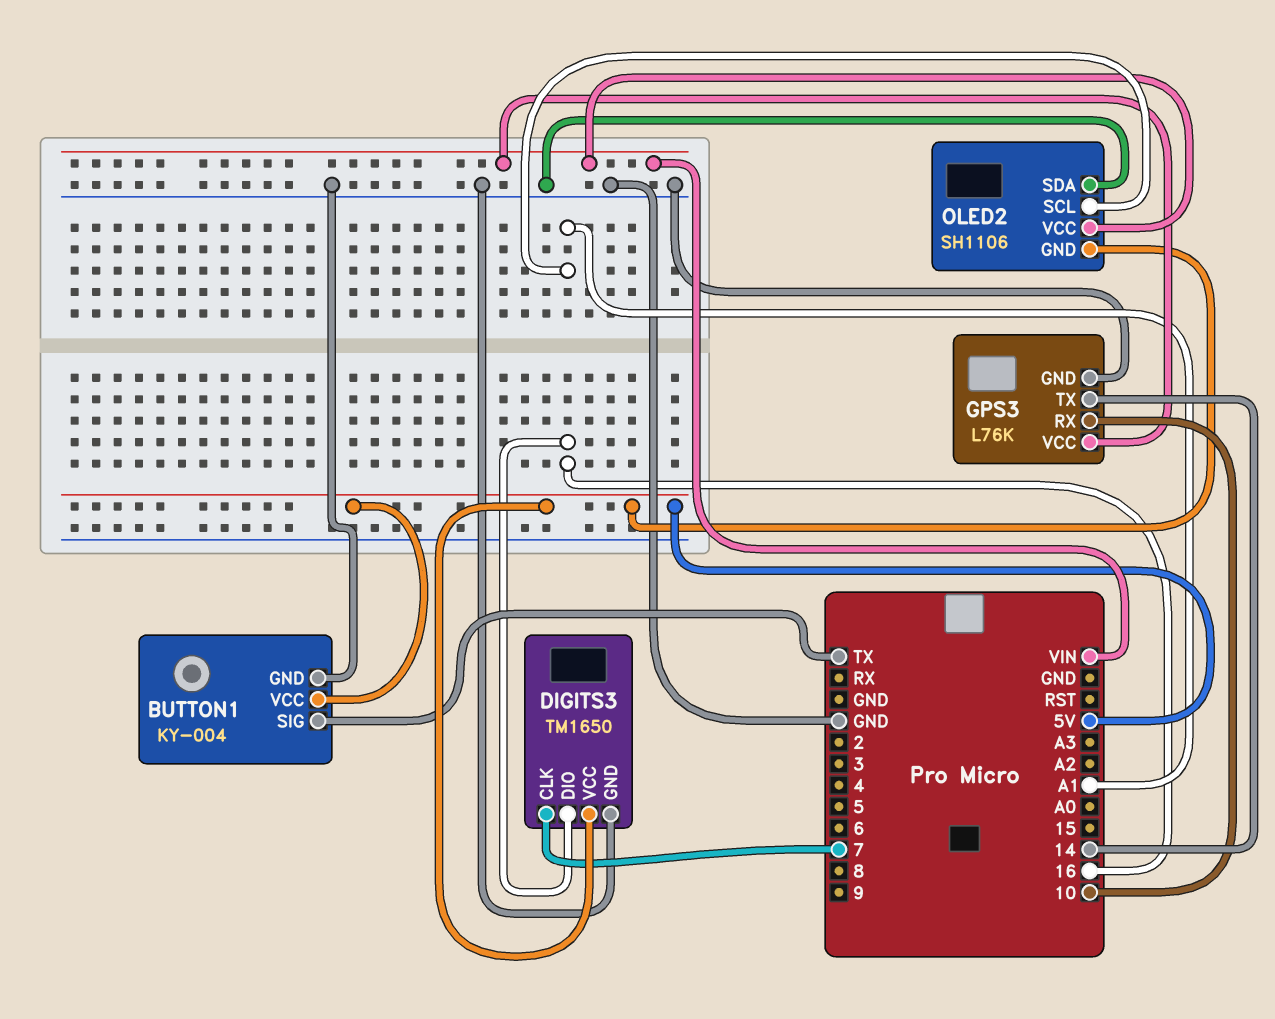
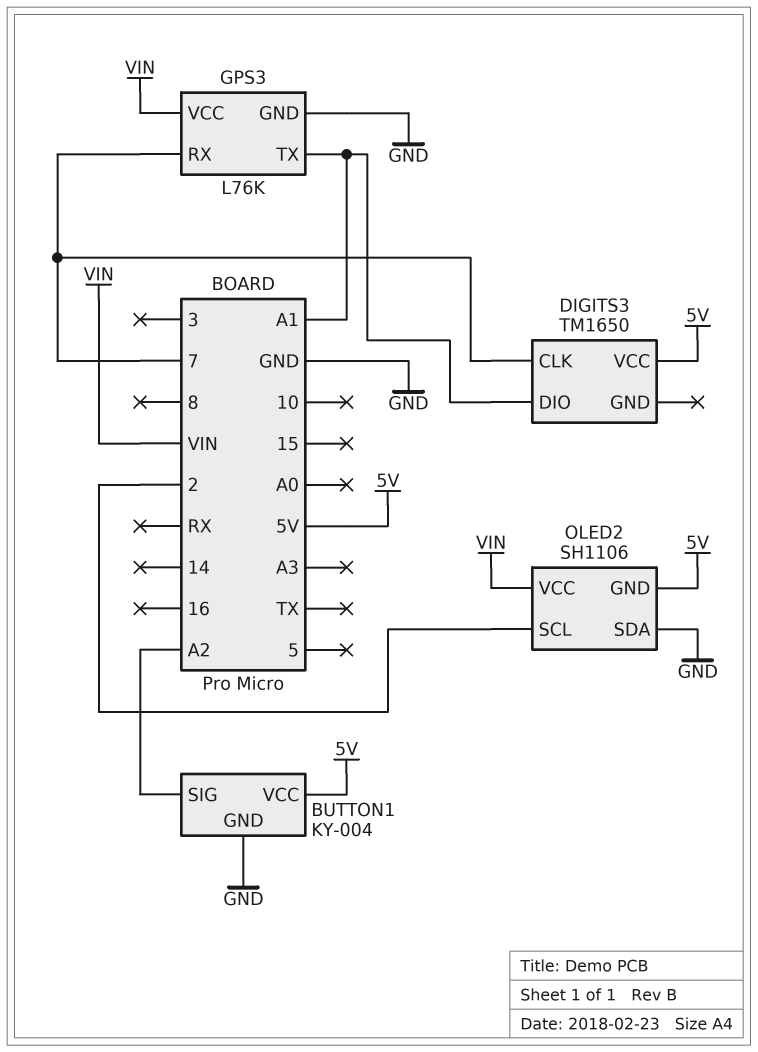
BUTTON1 pin SIG: TX -> A2
DIGITS3 pin DIO: 16 -> A1
DIGITS3 pin GND: GND -> none
GPS3 pin RX: 10 -> 7
GPS3 pin TX: 14 -> A1
OLED2 pin SCL: A1 -> 2

